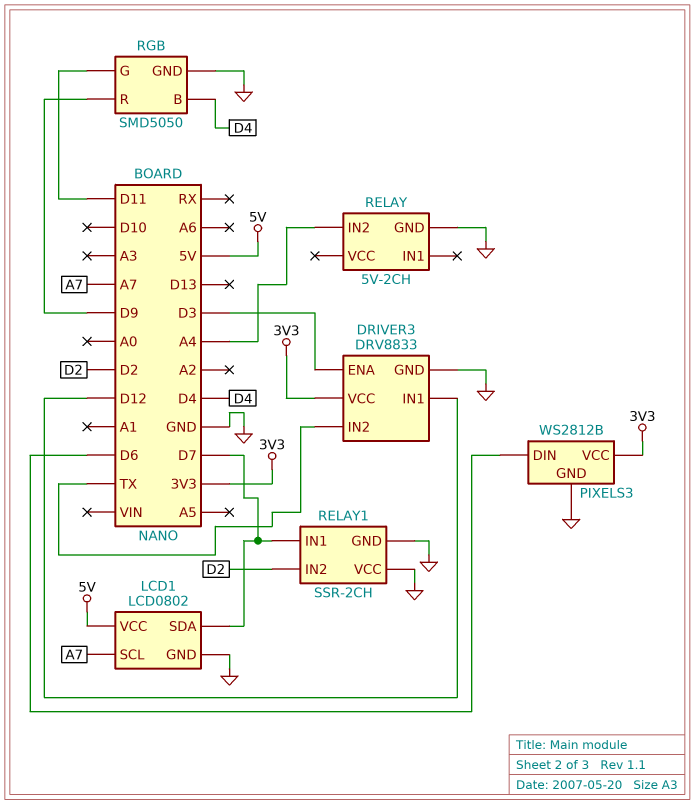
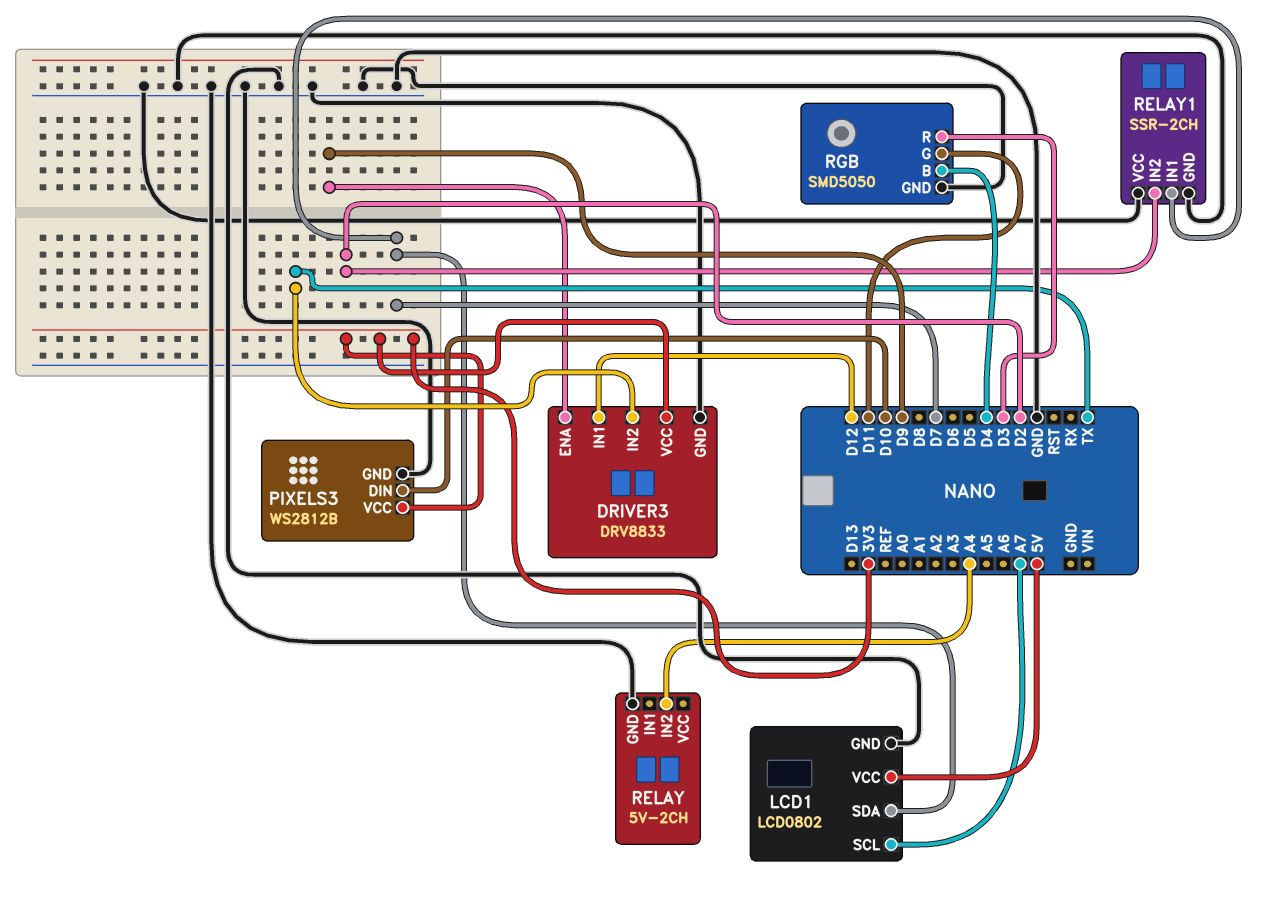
DRIVER3 pin ENA: D3 -> D9
PIXELS3 pin DIN: D6 -> D10
RGB pin R: D9 -> D3

